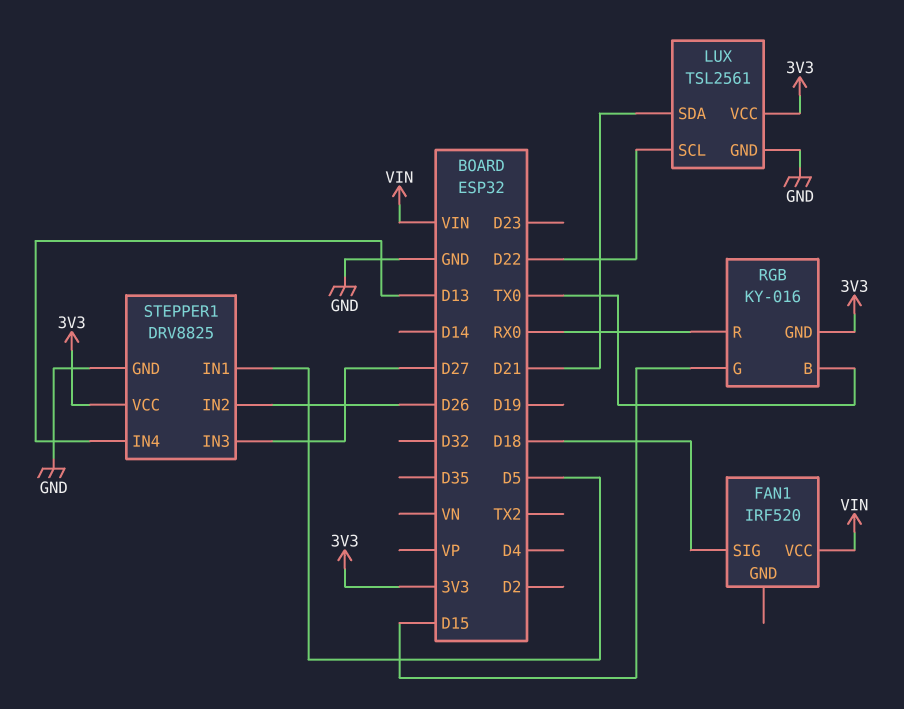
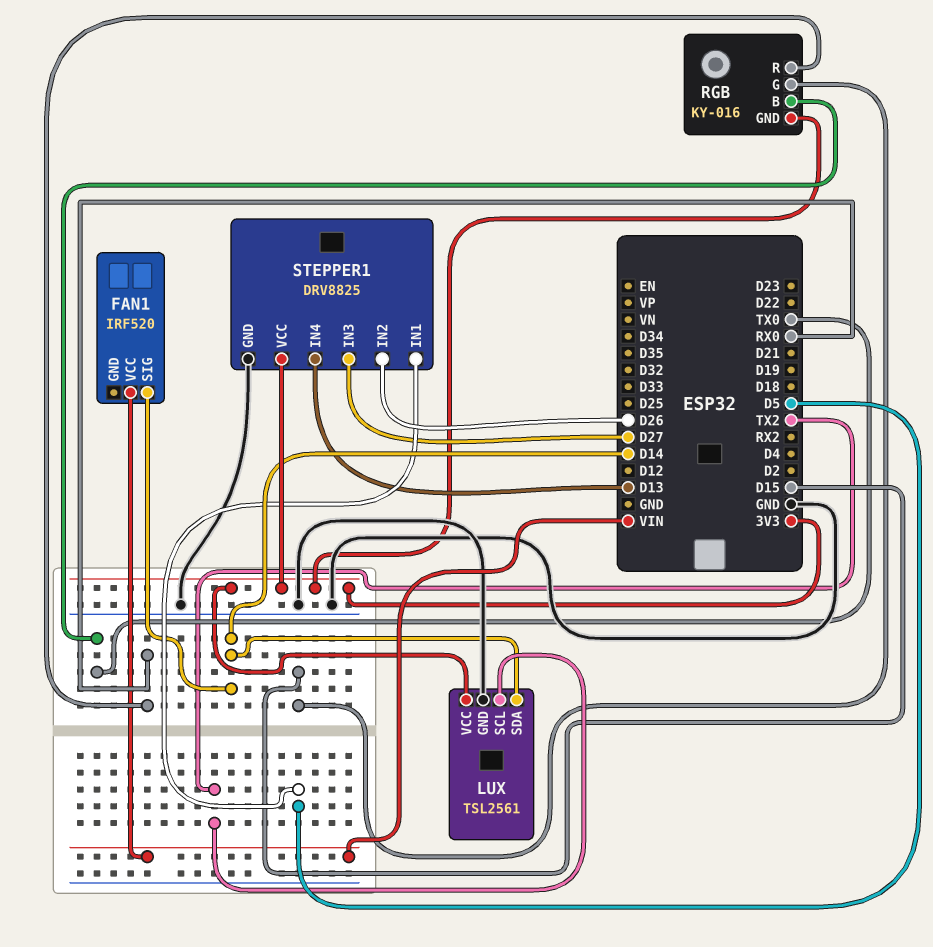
FAN1 pin SIG: D18 -> D14
LUX pin SCL: D22 -> TX2
LUX pin SDA: D21 -> D14

